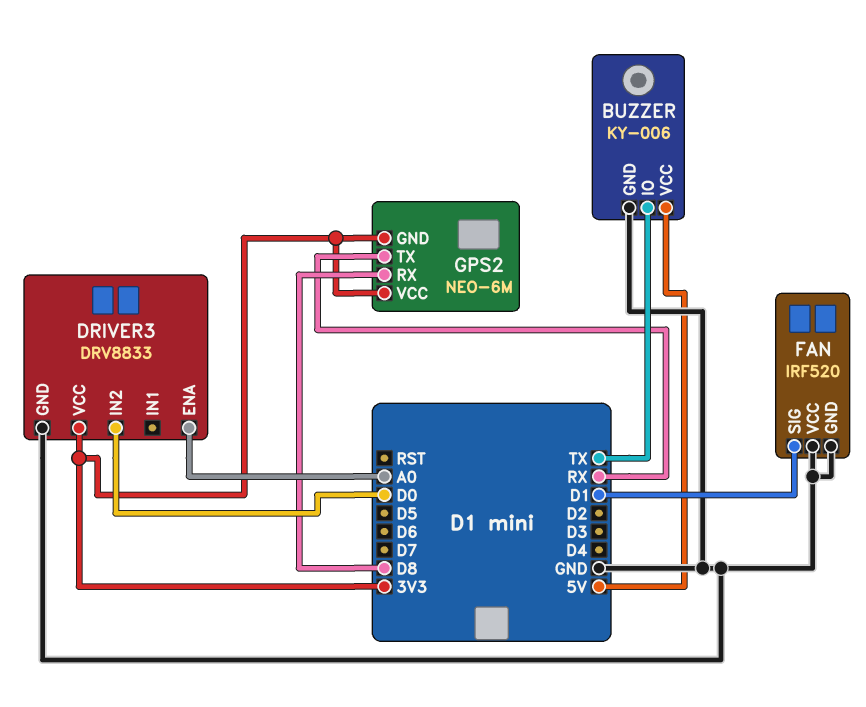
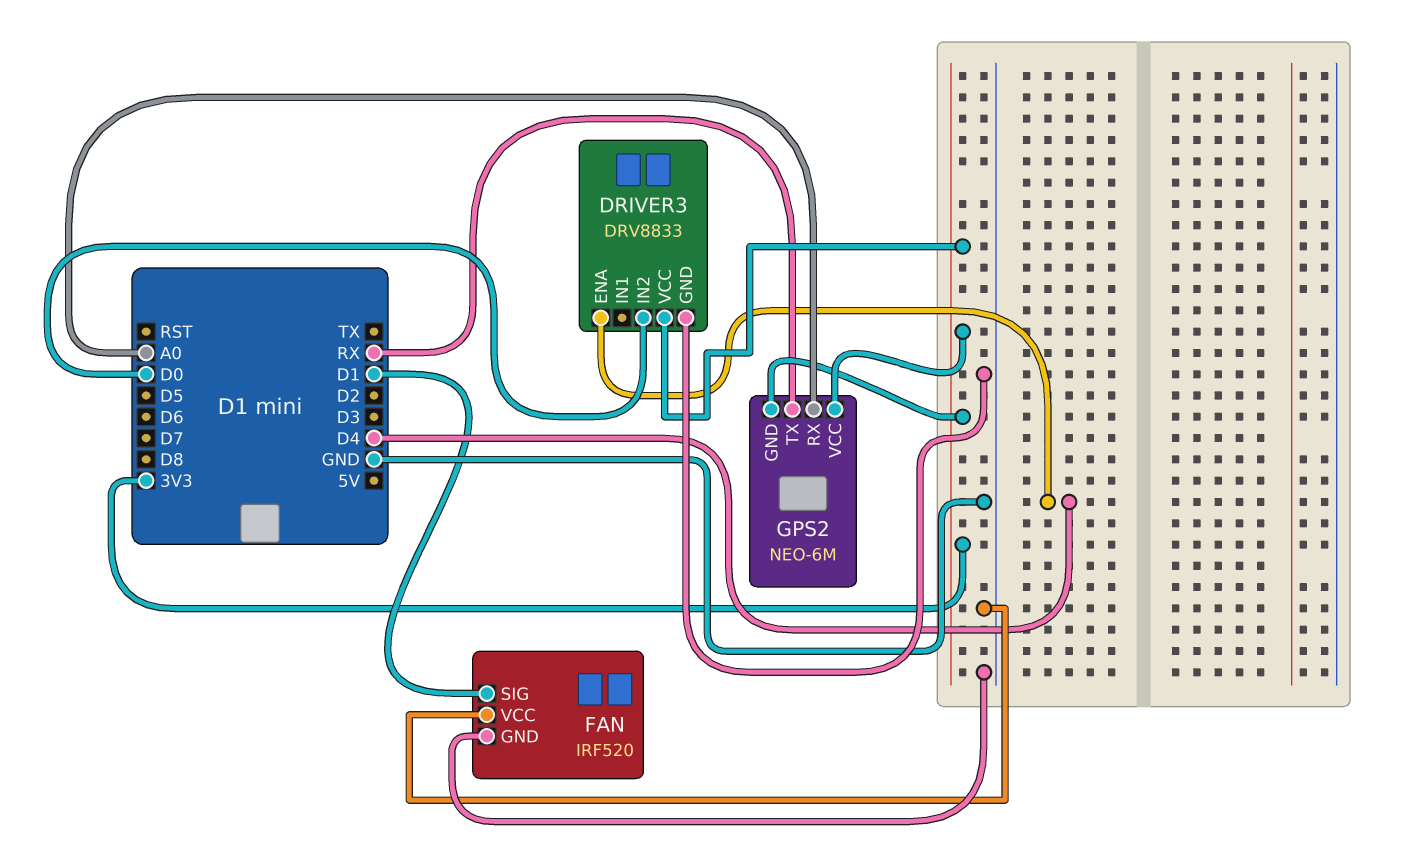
BUZZER: KY-006 -> none
BUZZER pin GND: GND -> none
BUZZER pin IO: TX -> none
BUZZER pin VCC: 5V -> none
DRIVER3 pin ENA: A0 -> D4
GPS2 pin RX: D8 -> A0

